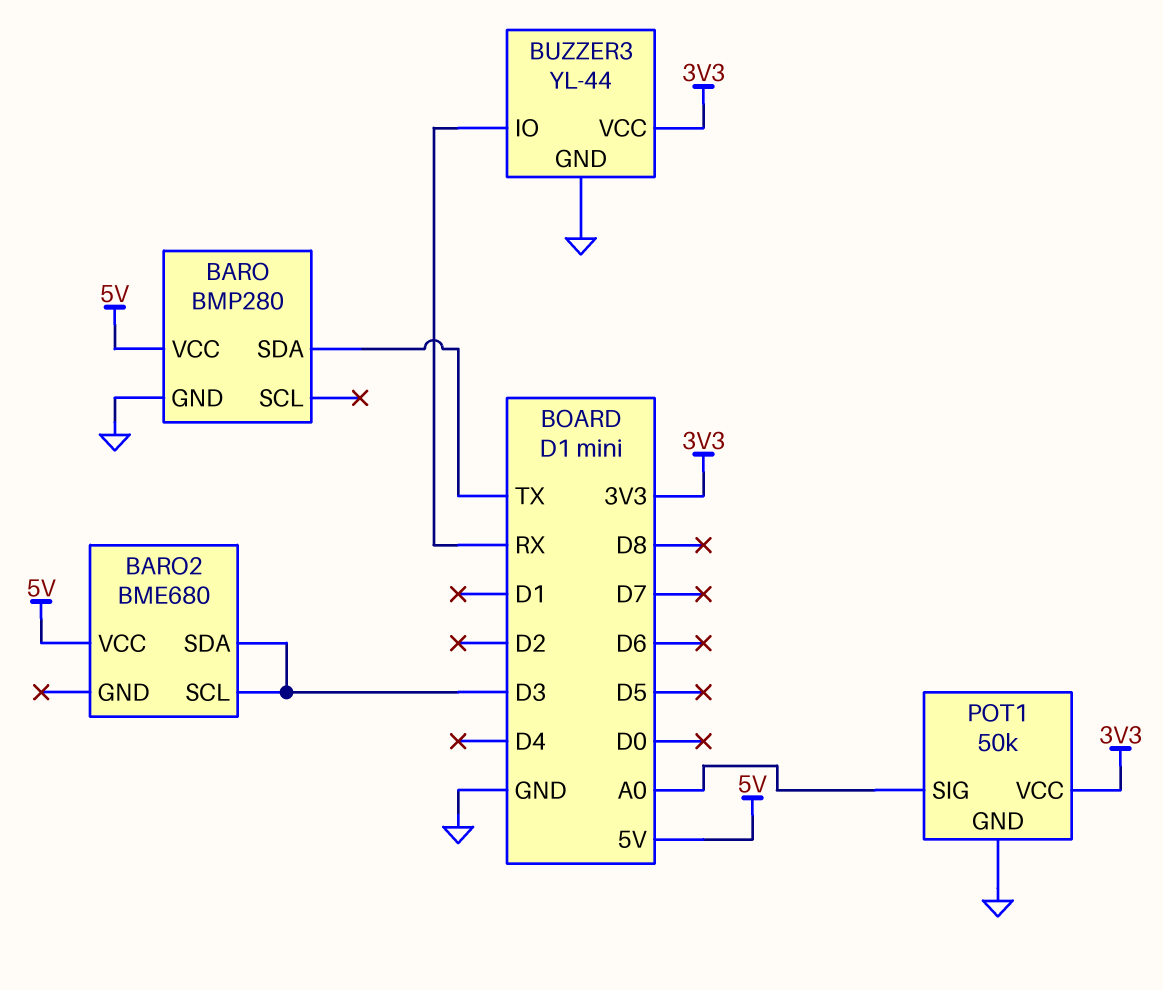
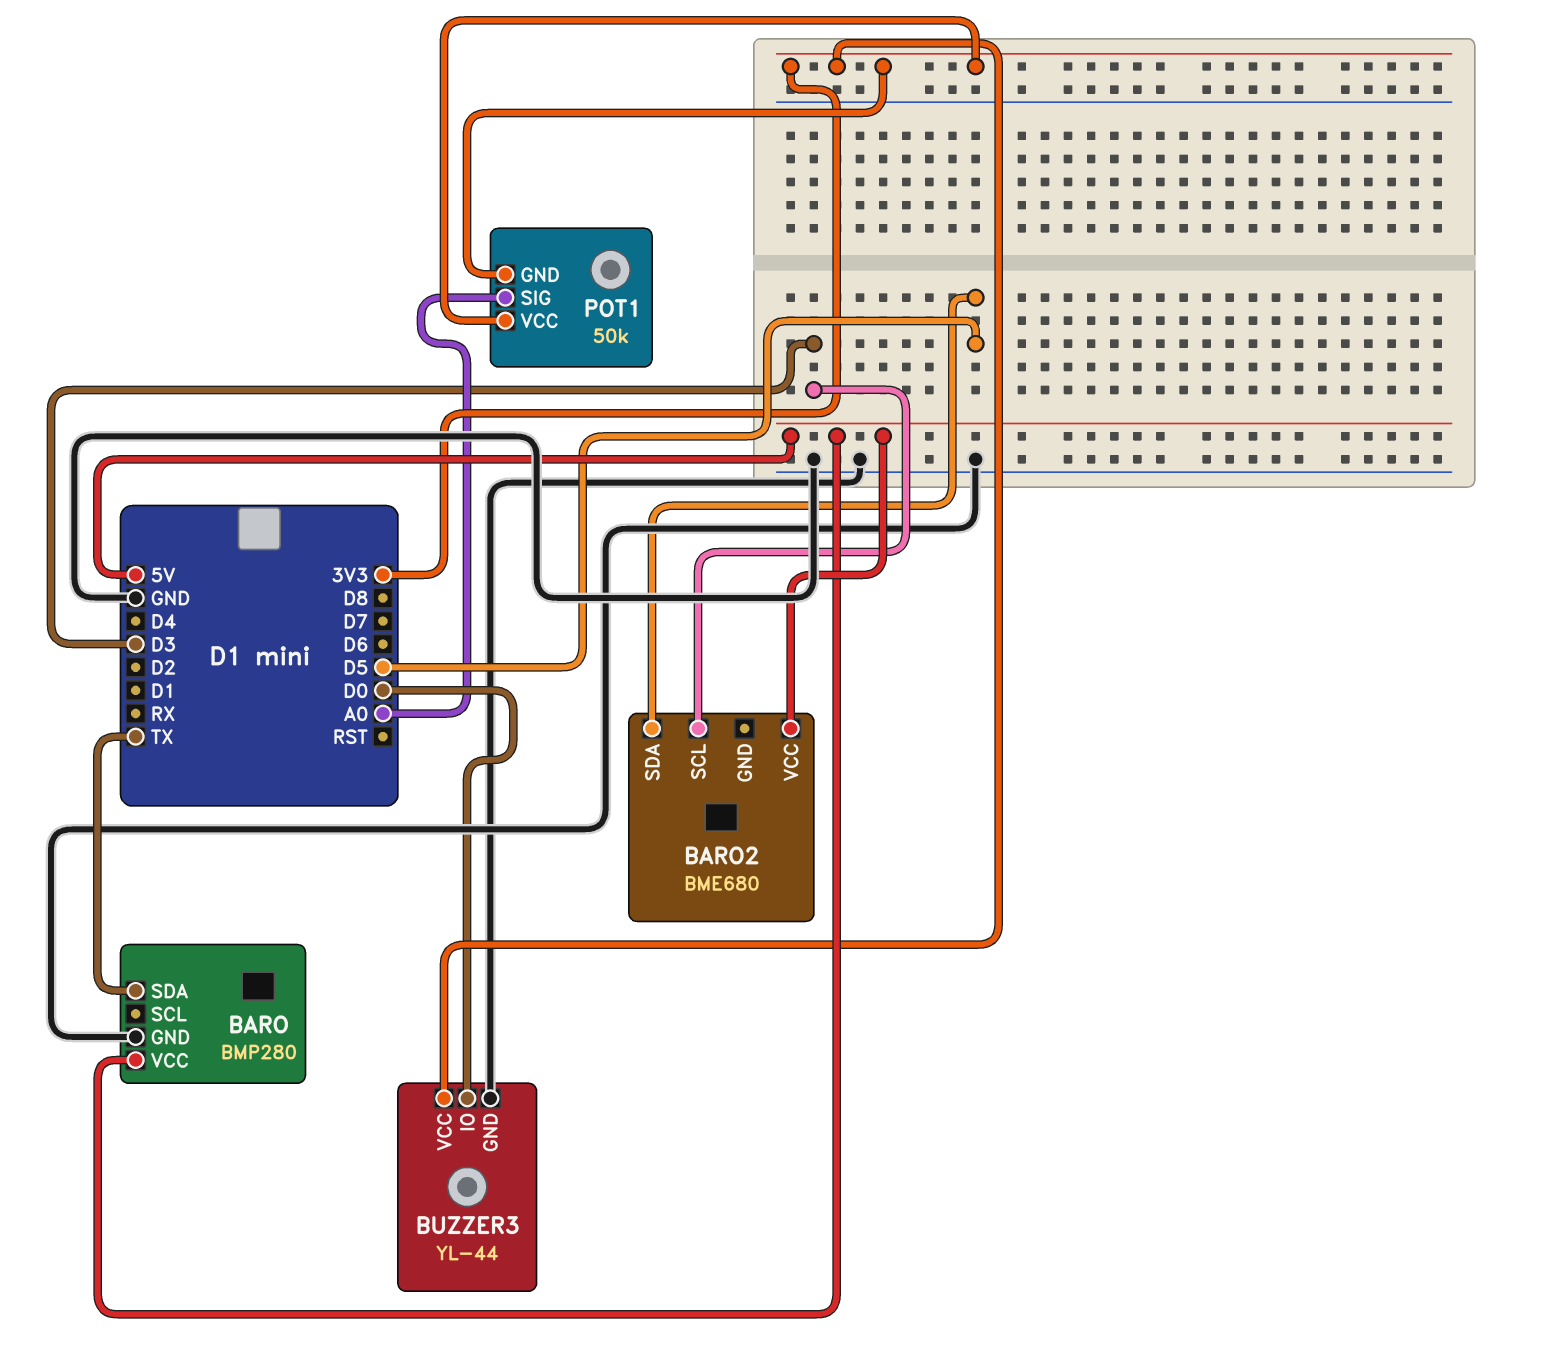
BARO2 pin SDA: D3 -> D5
BUZZER3 pin IO: RX -> D0
POT1 pin GND: GND -> 3V3

